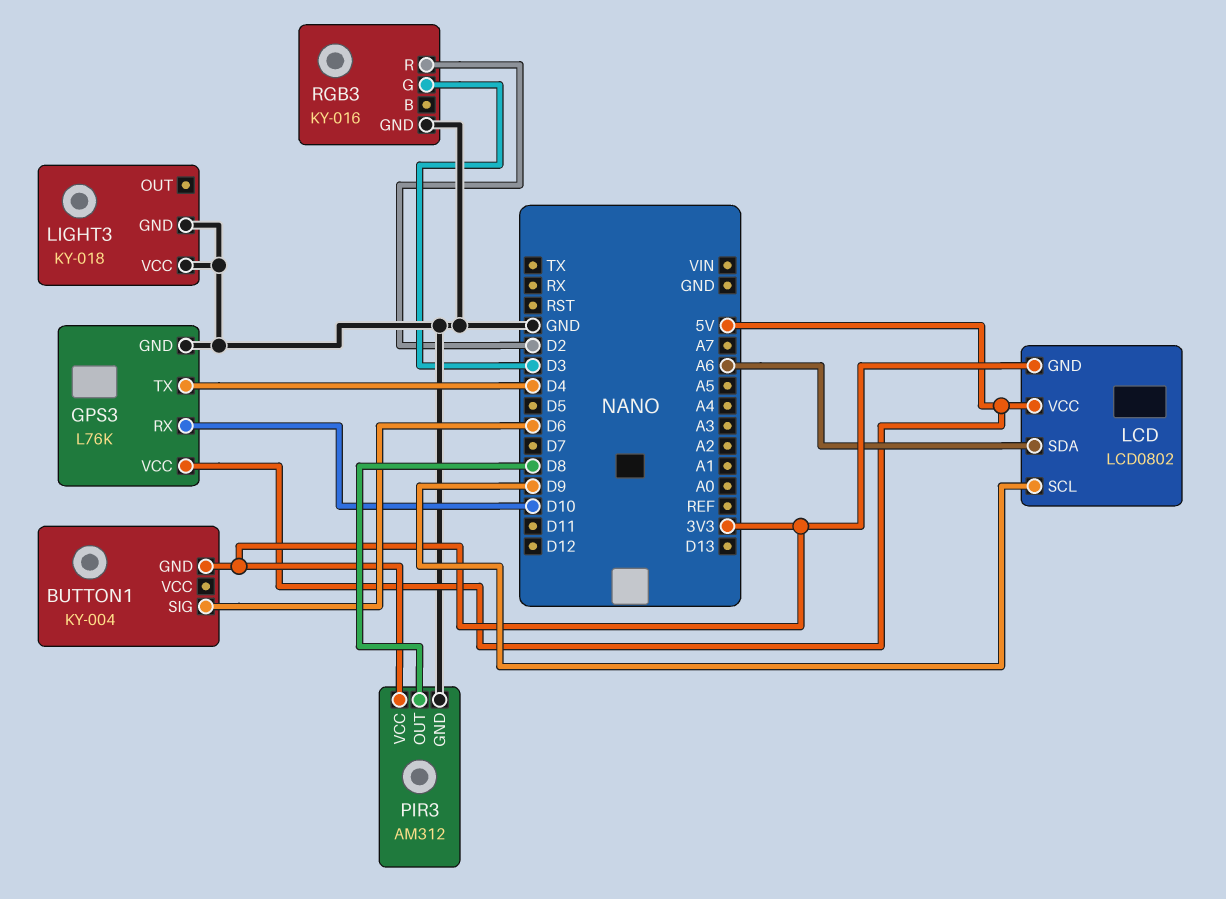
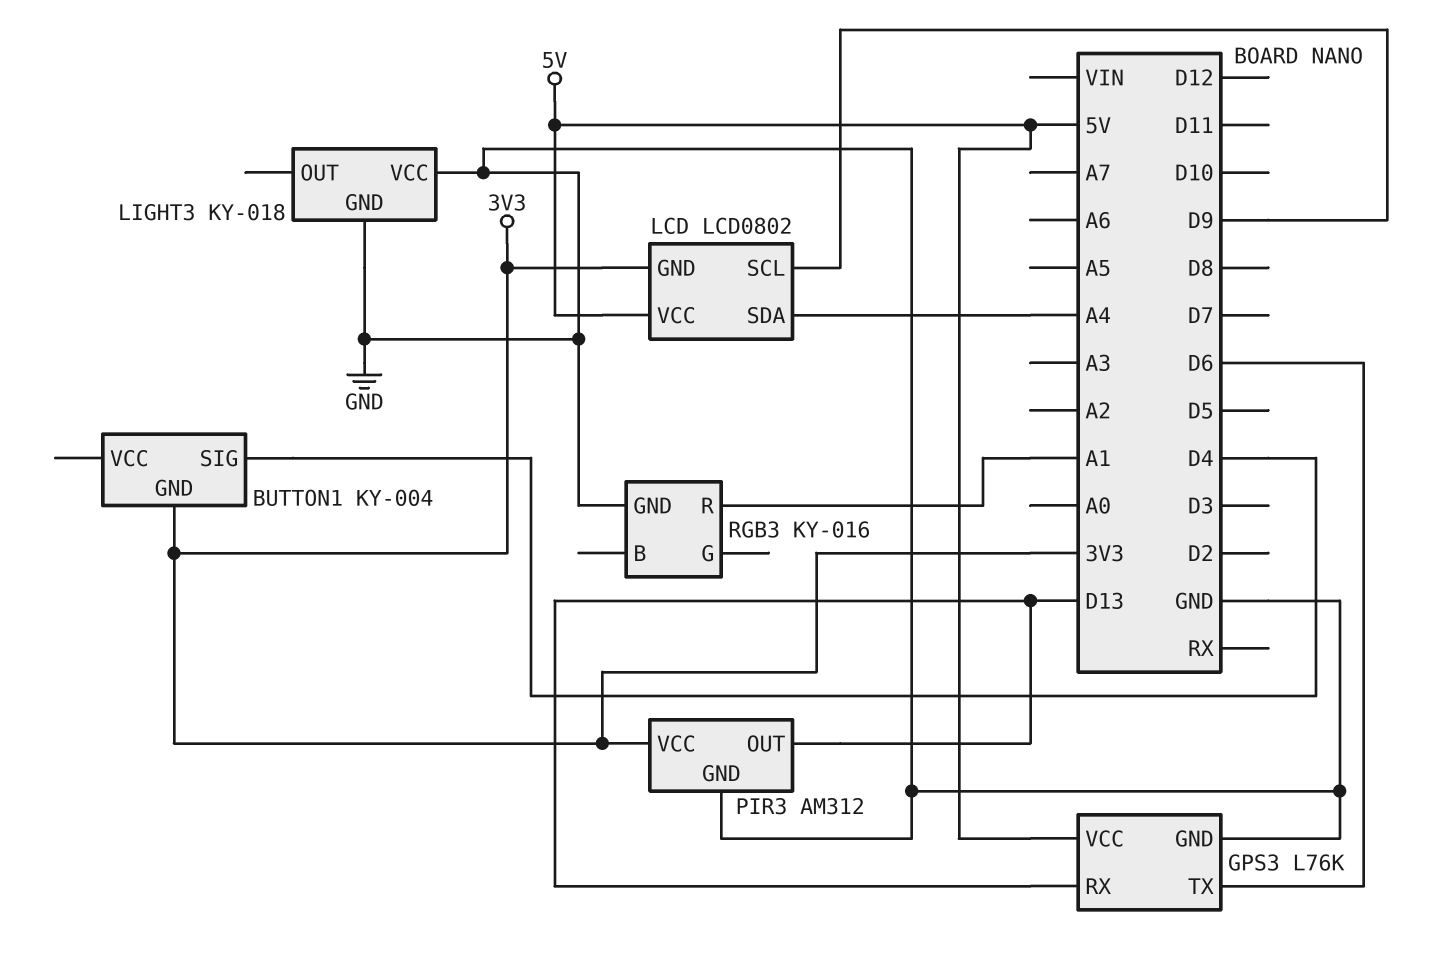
BUTTON1 pin SIG: D6 -> D4
GPS3 pin RX: D10 -> D13
GPS3 pin TX: D4 -> D6
LCD pin SDA: A6 -> A4
PIR3 pin OUT: D8 -> D13
RGB3 pin G: D3 -> none
RGB3 pin R: D2 -> A1

